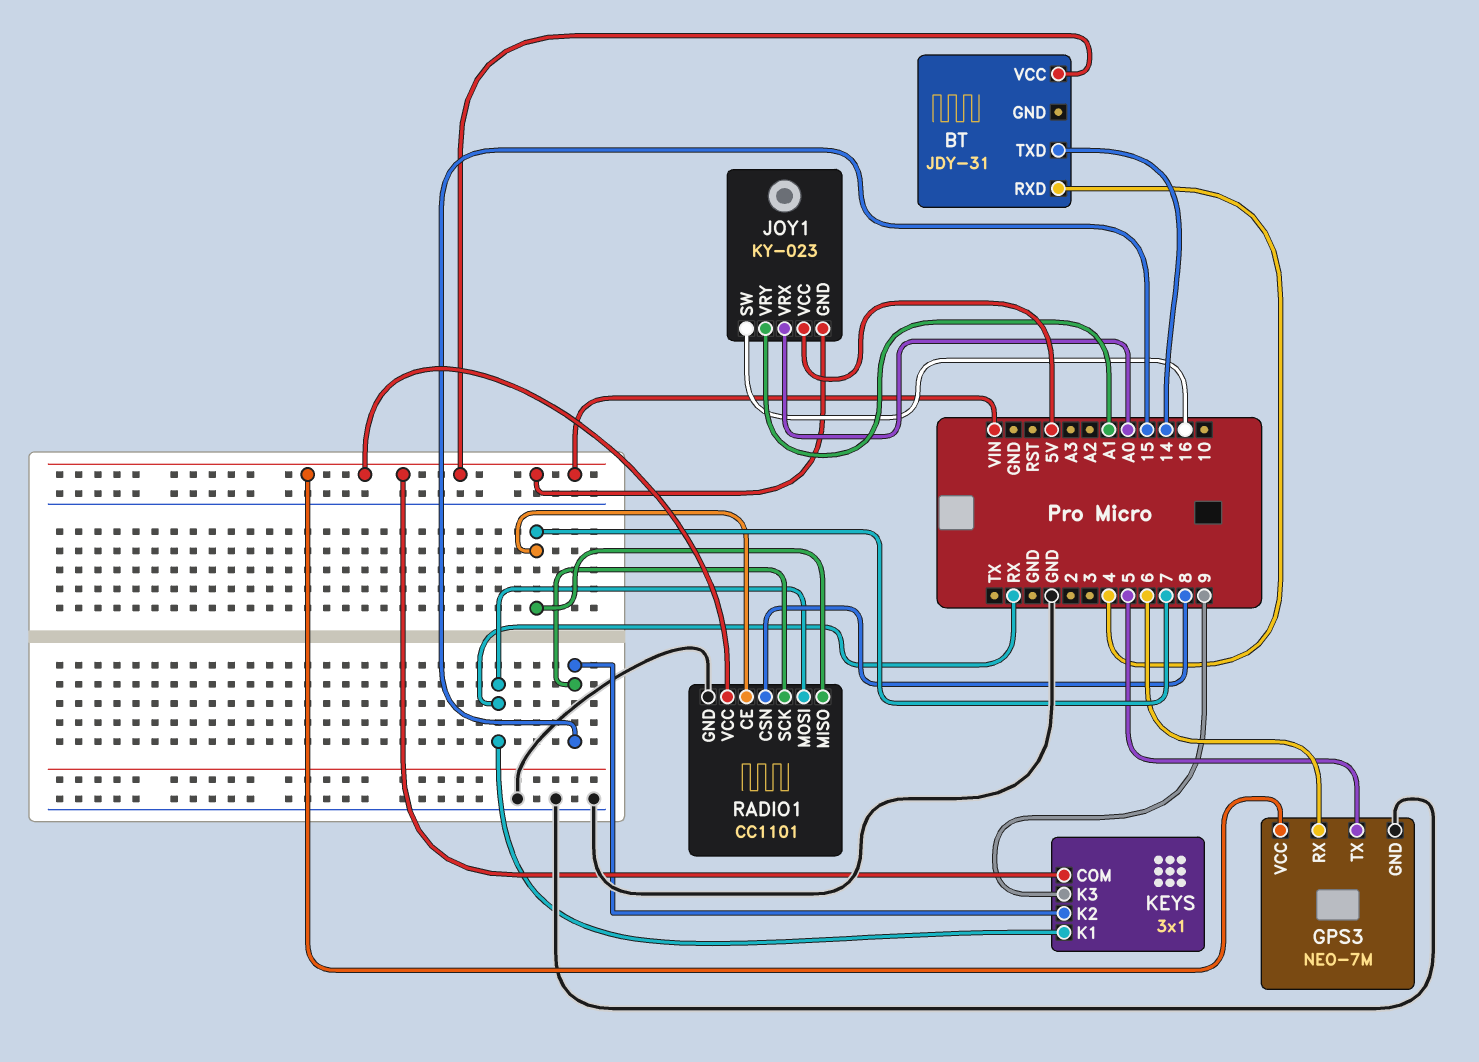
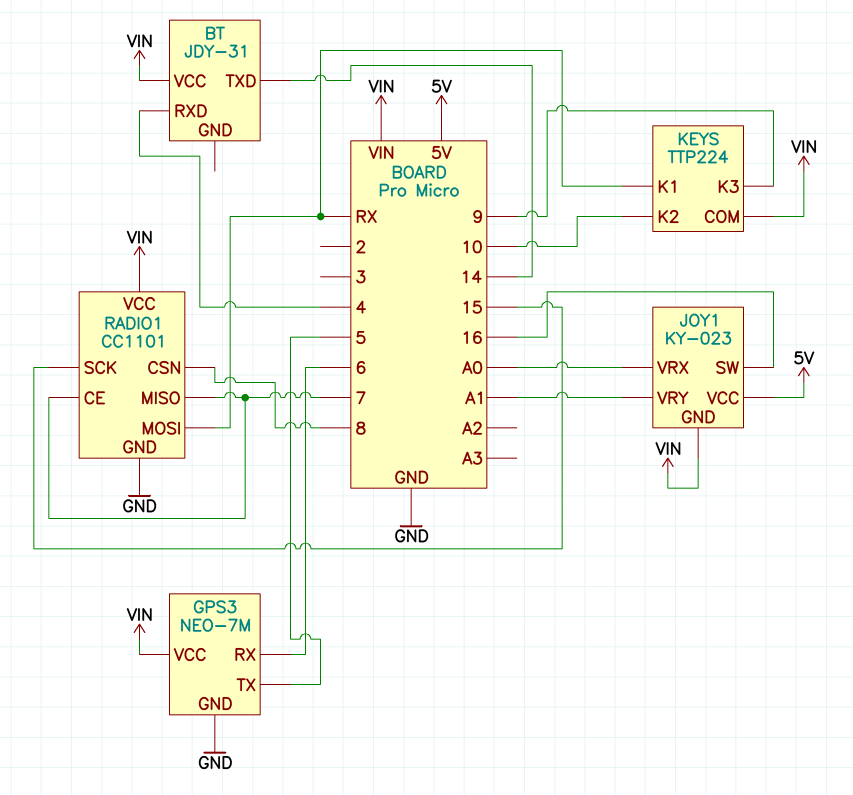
KEYS: 3x1 -> TTP224
KEYS pin K2: 15 -> 10

